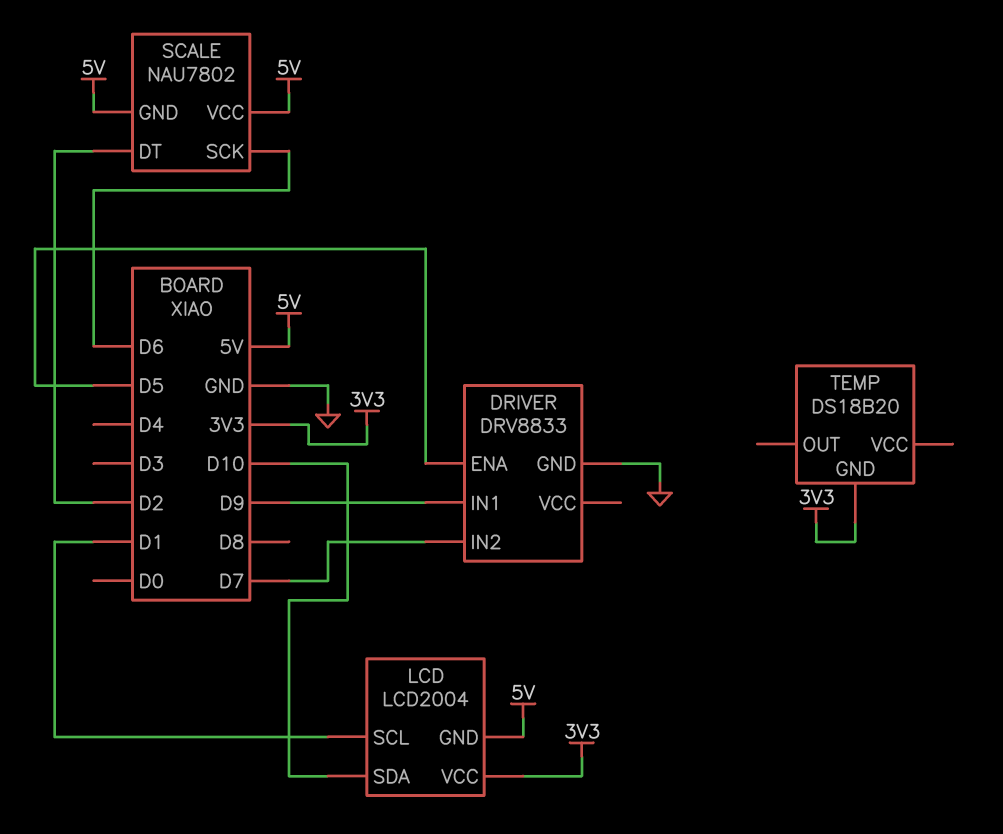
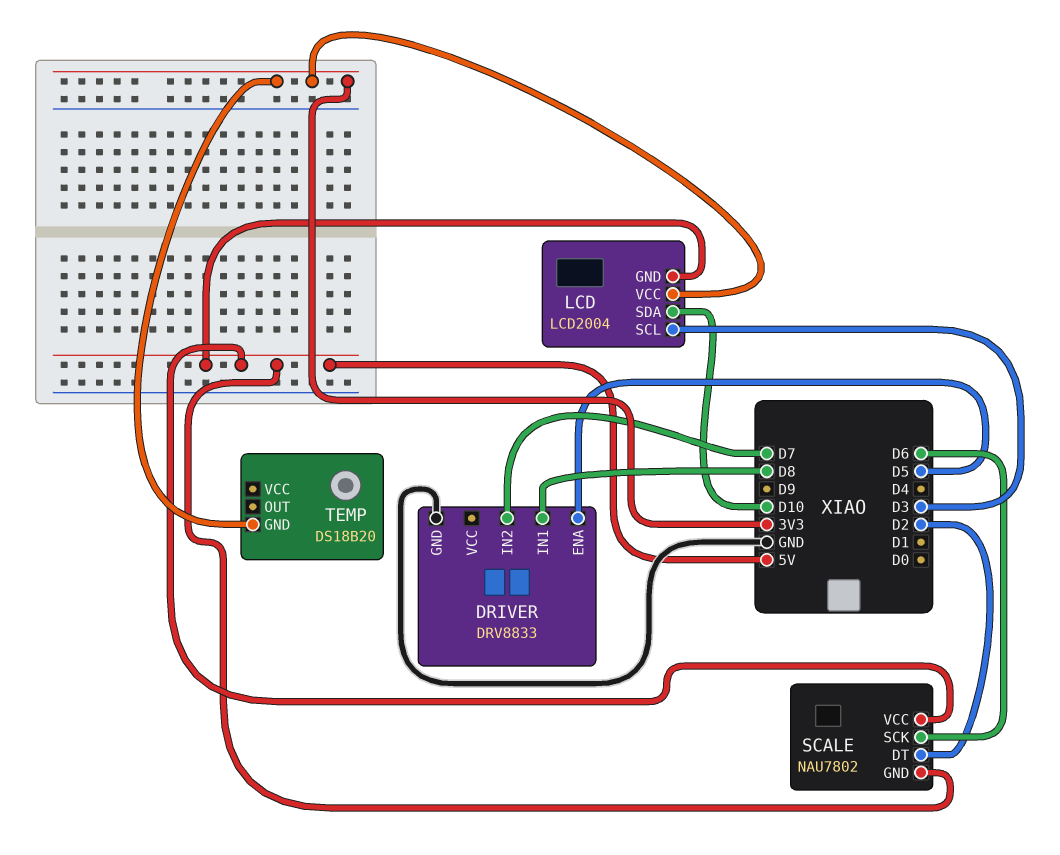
DRIVER pin IN1: D9 -> D8
LCD pin SCL: D1 -> D3

